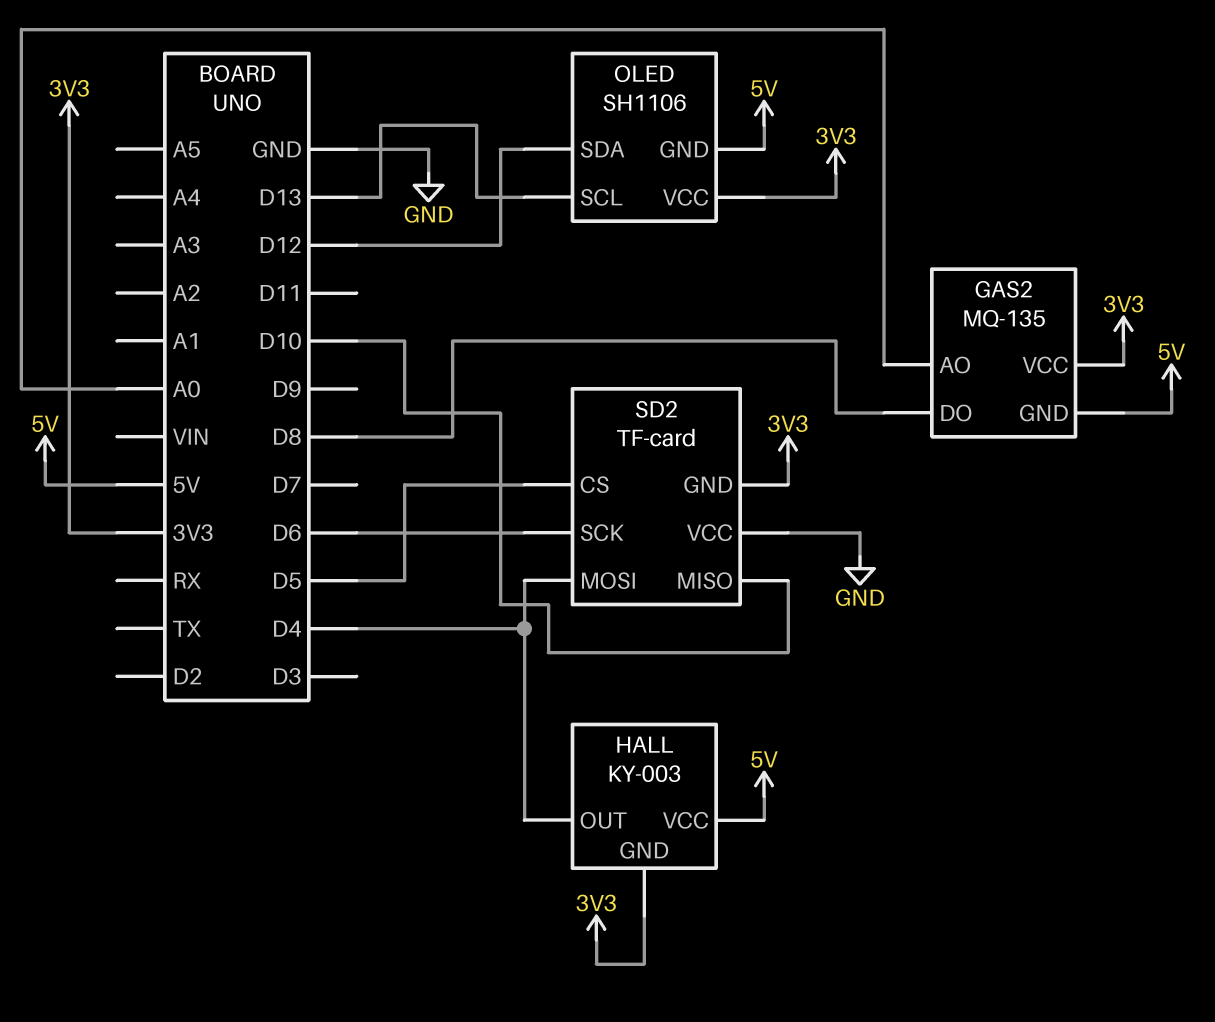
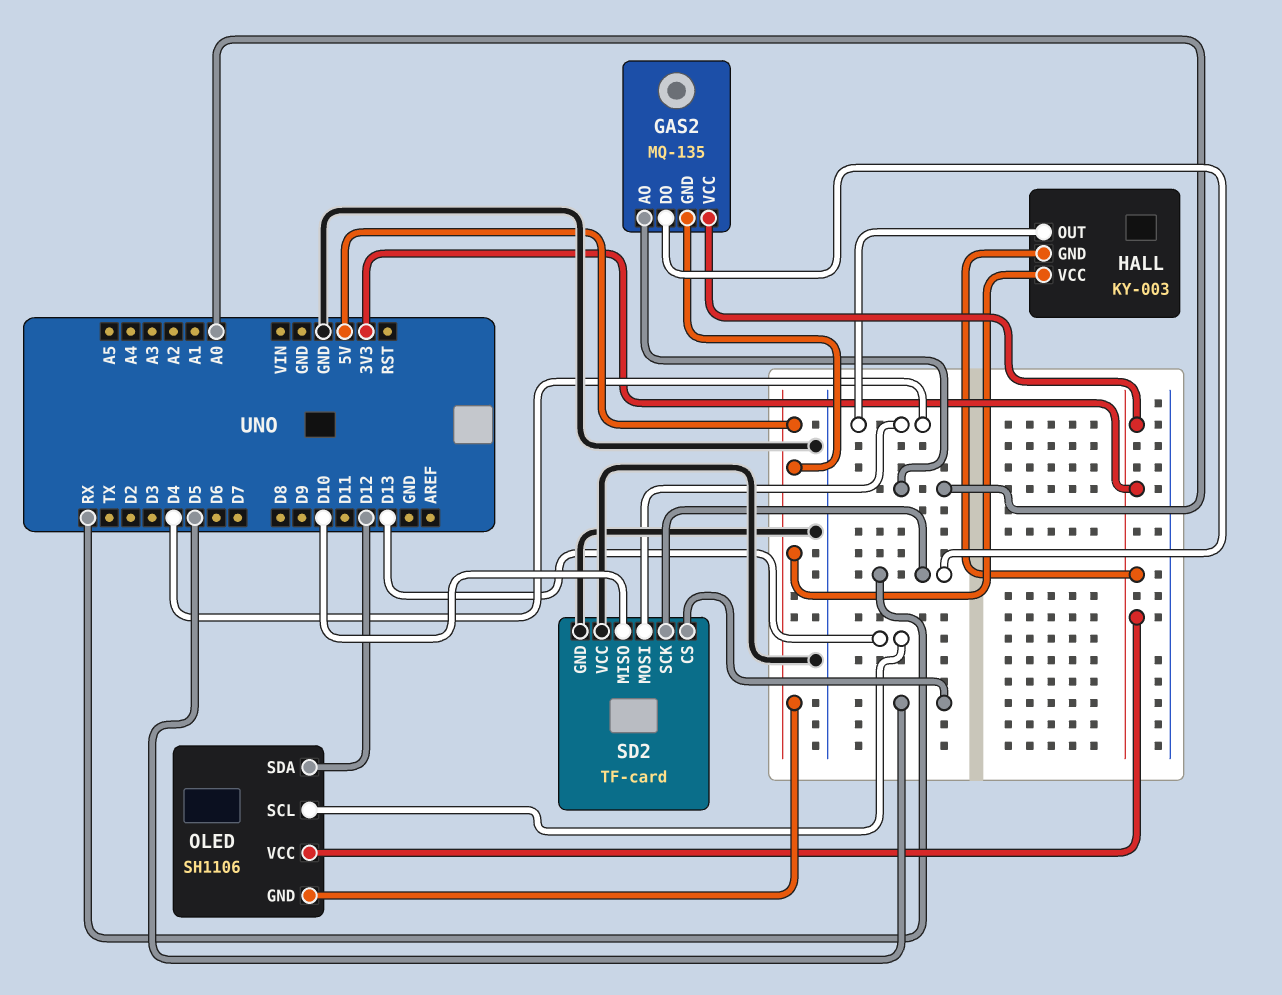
GAS2 pin DO: D8 -> RX
SD2 pin GND: 3V3 -> GND
SD2 pin SCK: D6 -> RX

